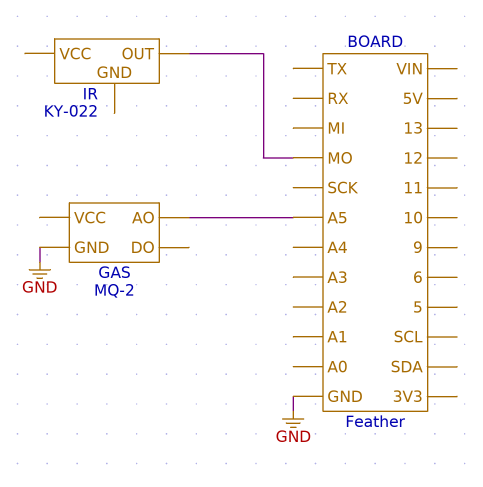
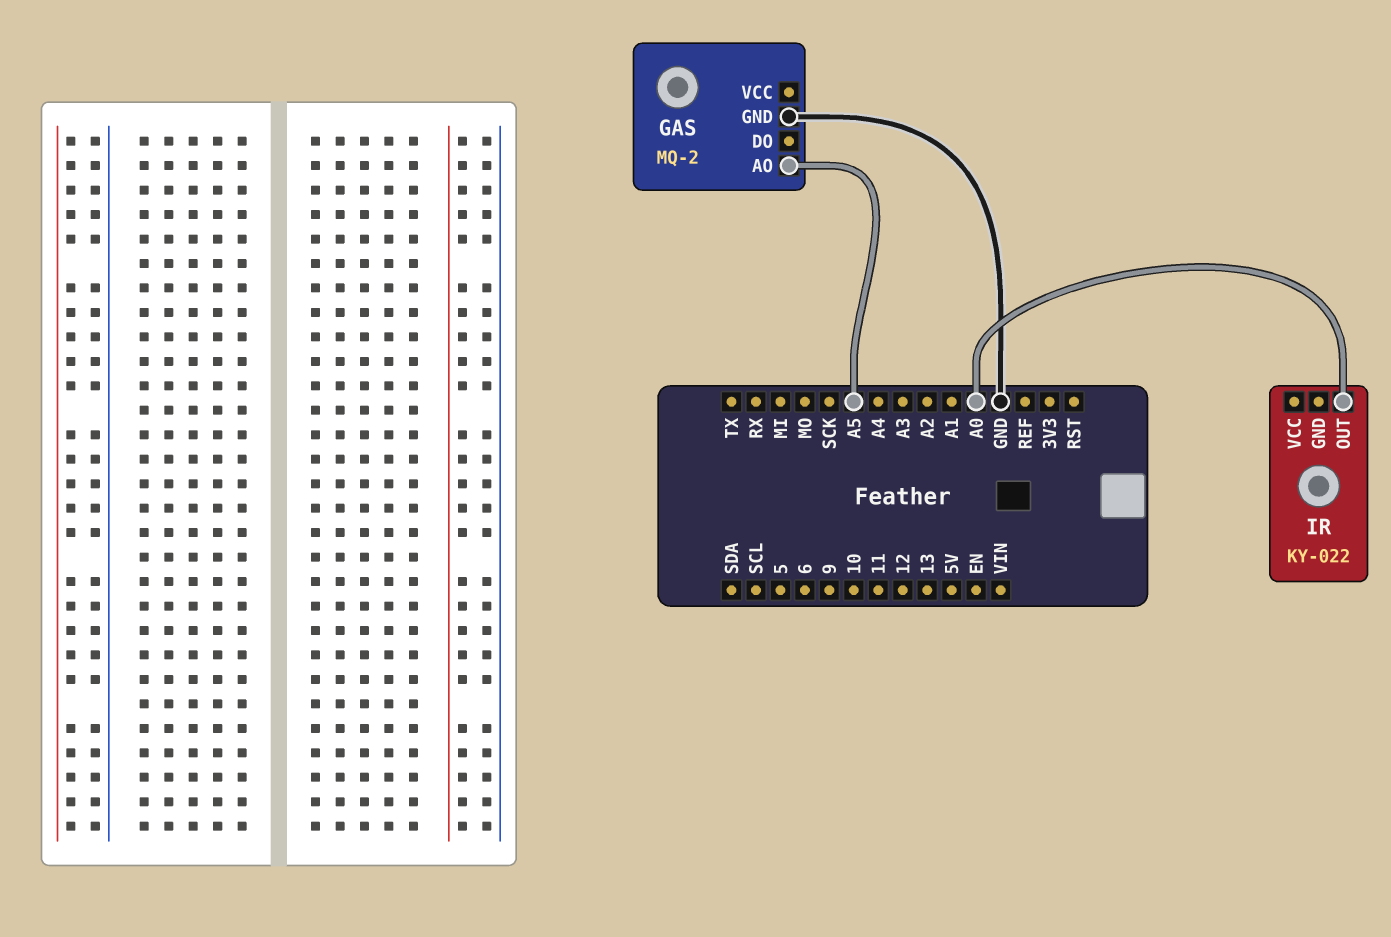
IR pin OUT: MO -> A0

